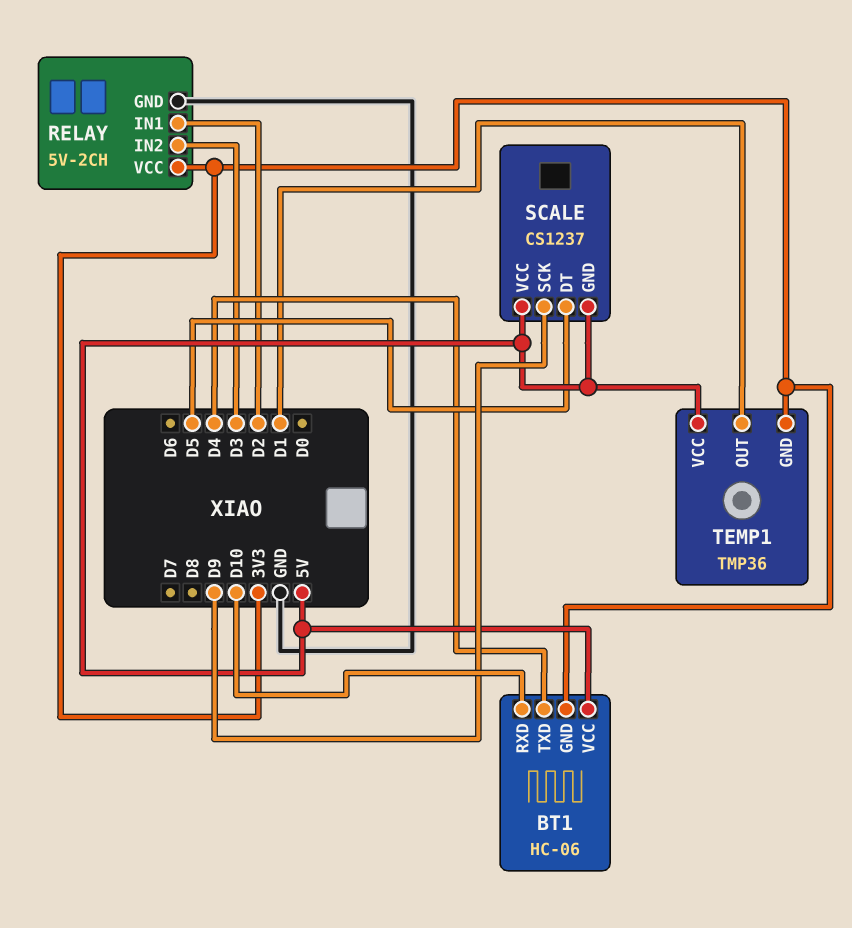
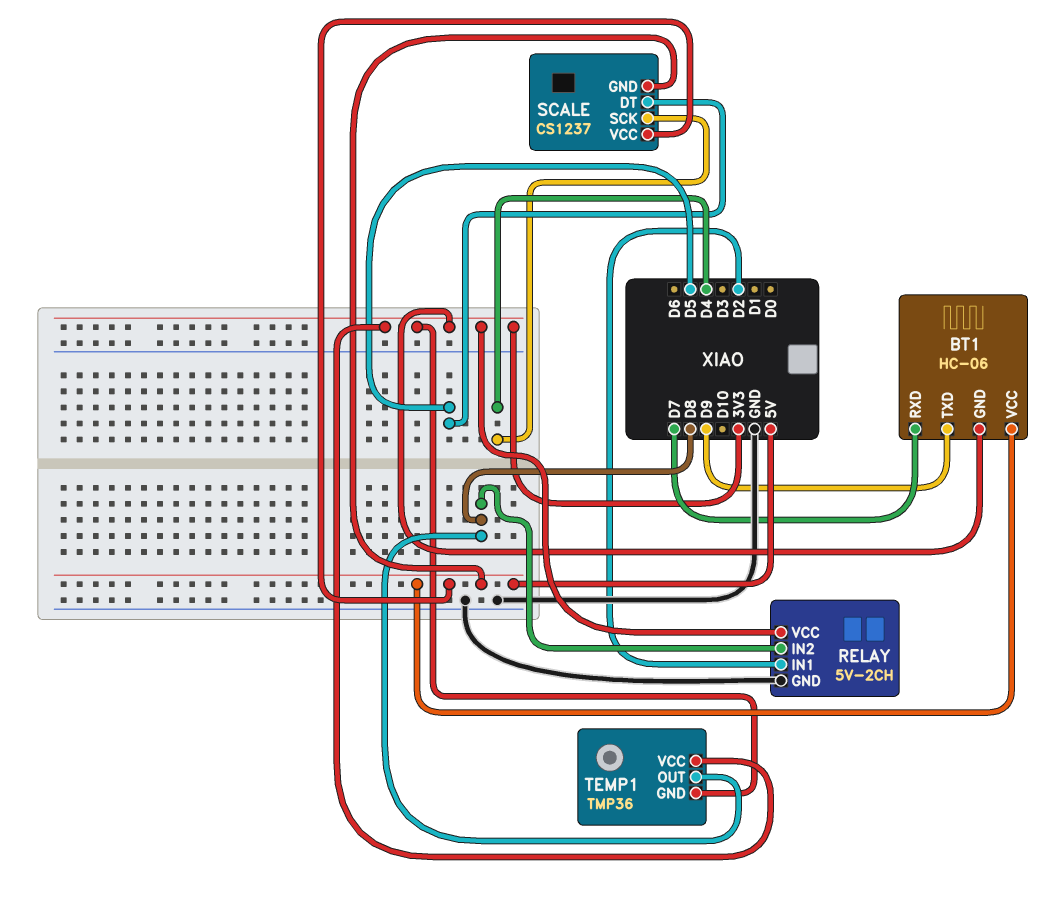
BT1 pin RXD: D10 -> D7
BT1 pin TXD: D4 -> D9
RELAY pin IN2: D3 -> D8
SCALE pin SCK: D9 -> D4
TEMP1 pin OUT: D1 -> D8
TEMP1 pin VCC: 5V -> 3V3

